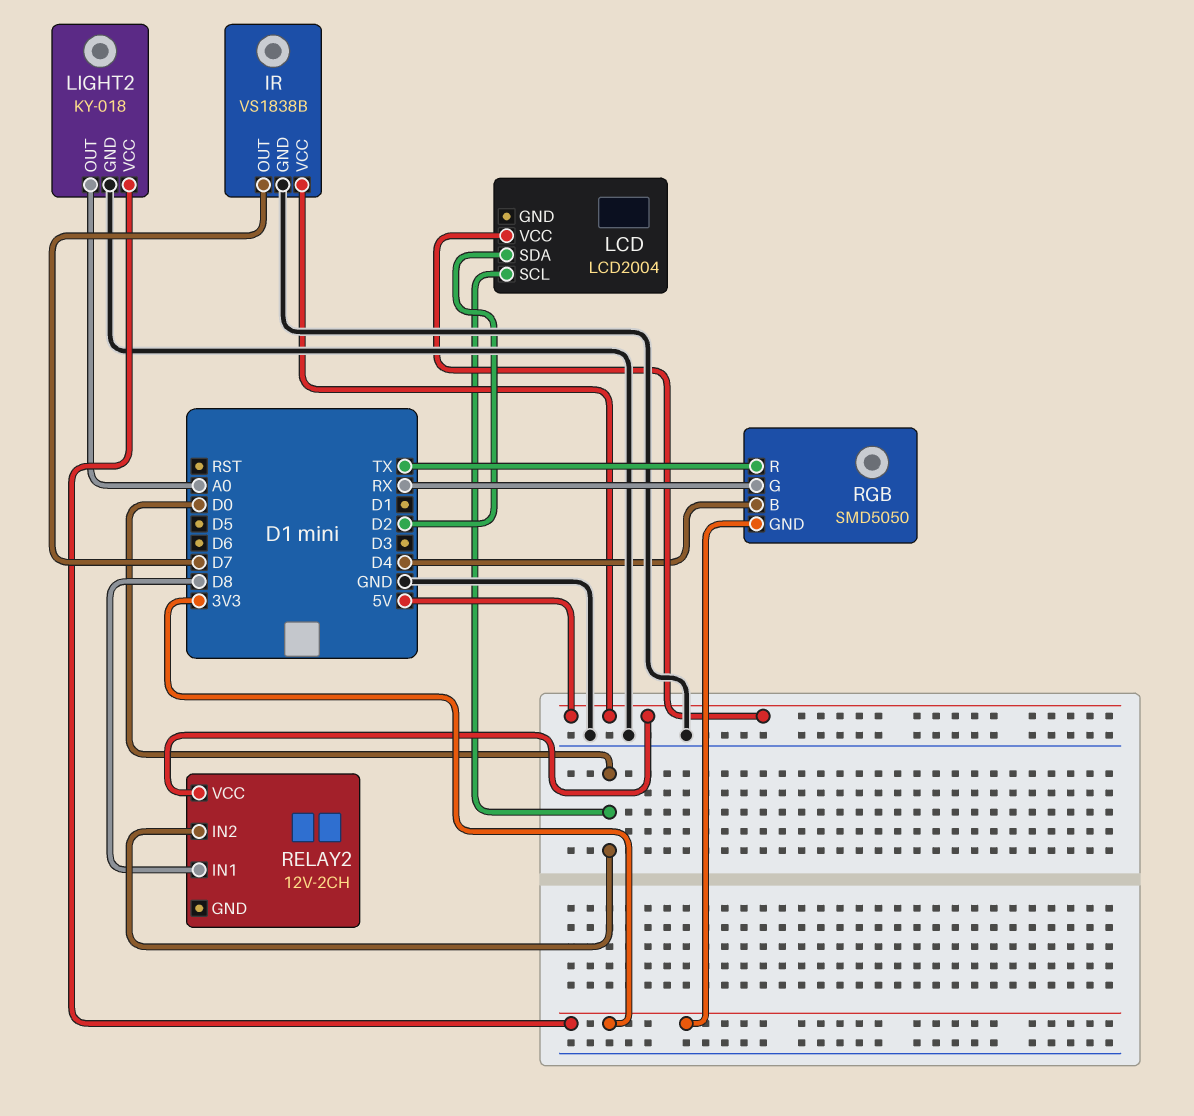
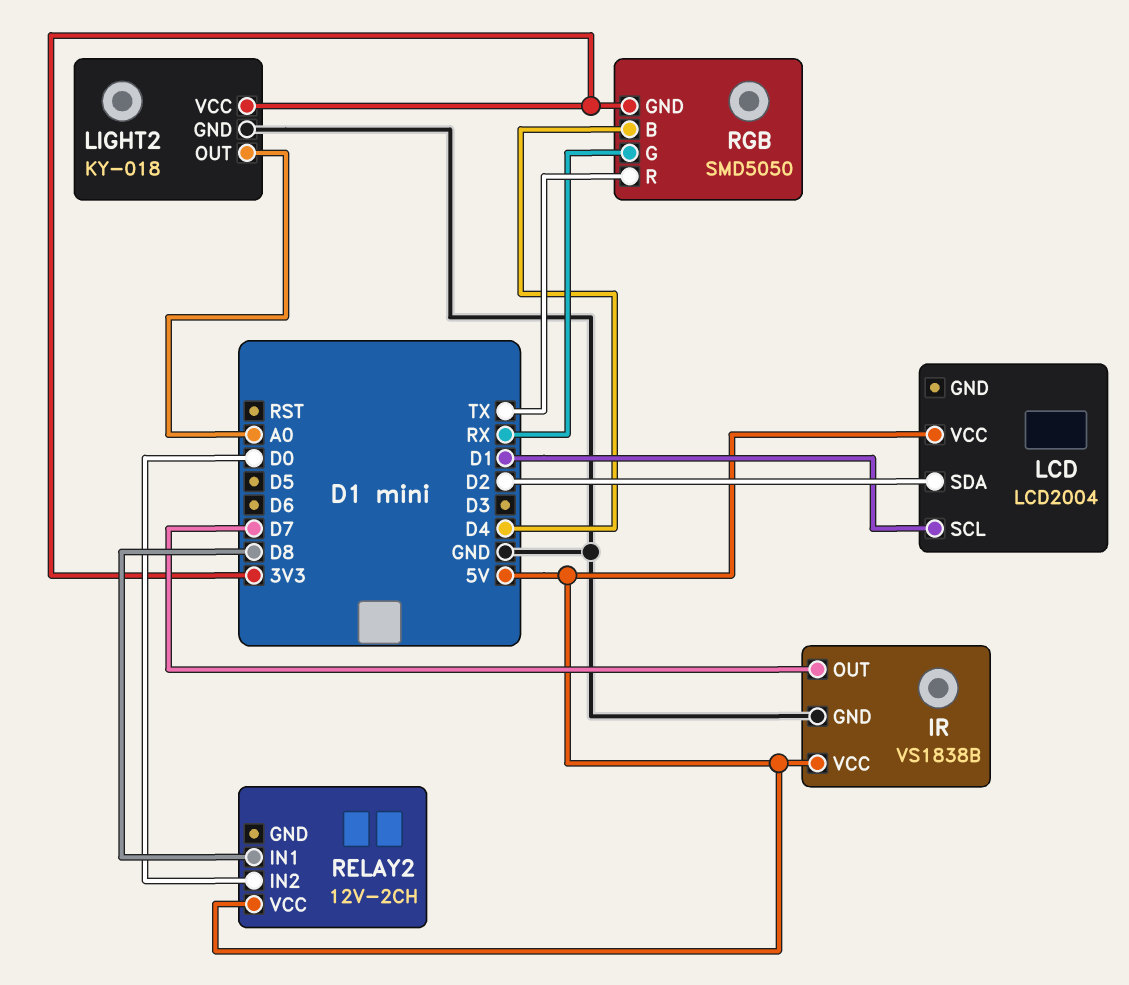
LCD pin SCL: D0 -> D1

